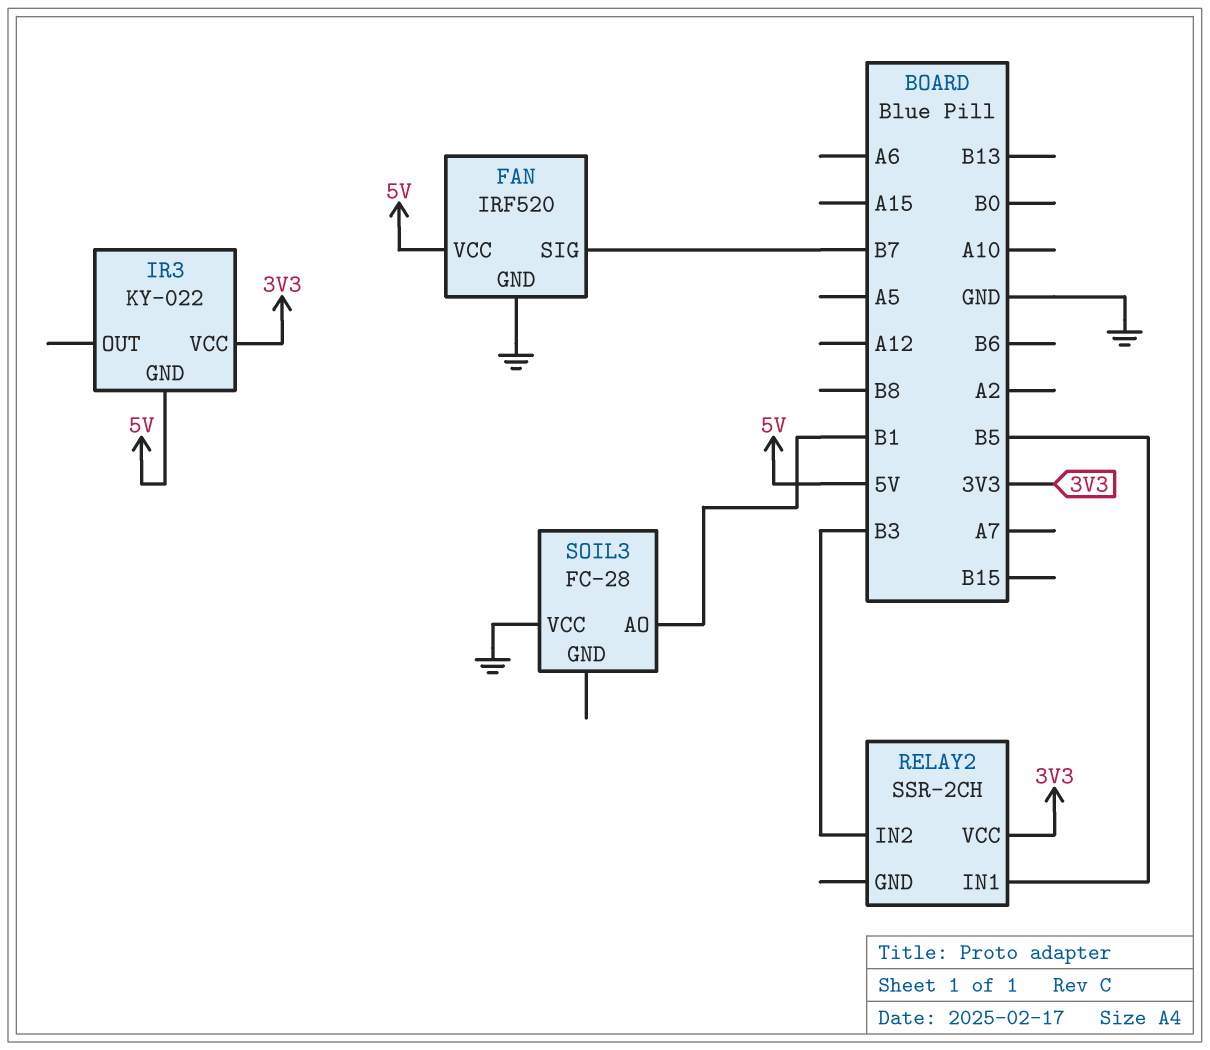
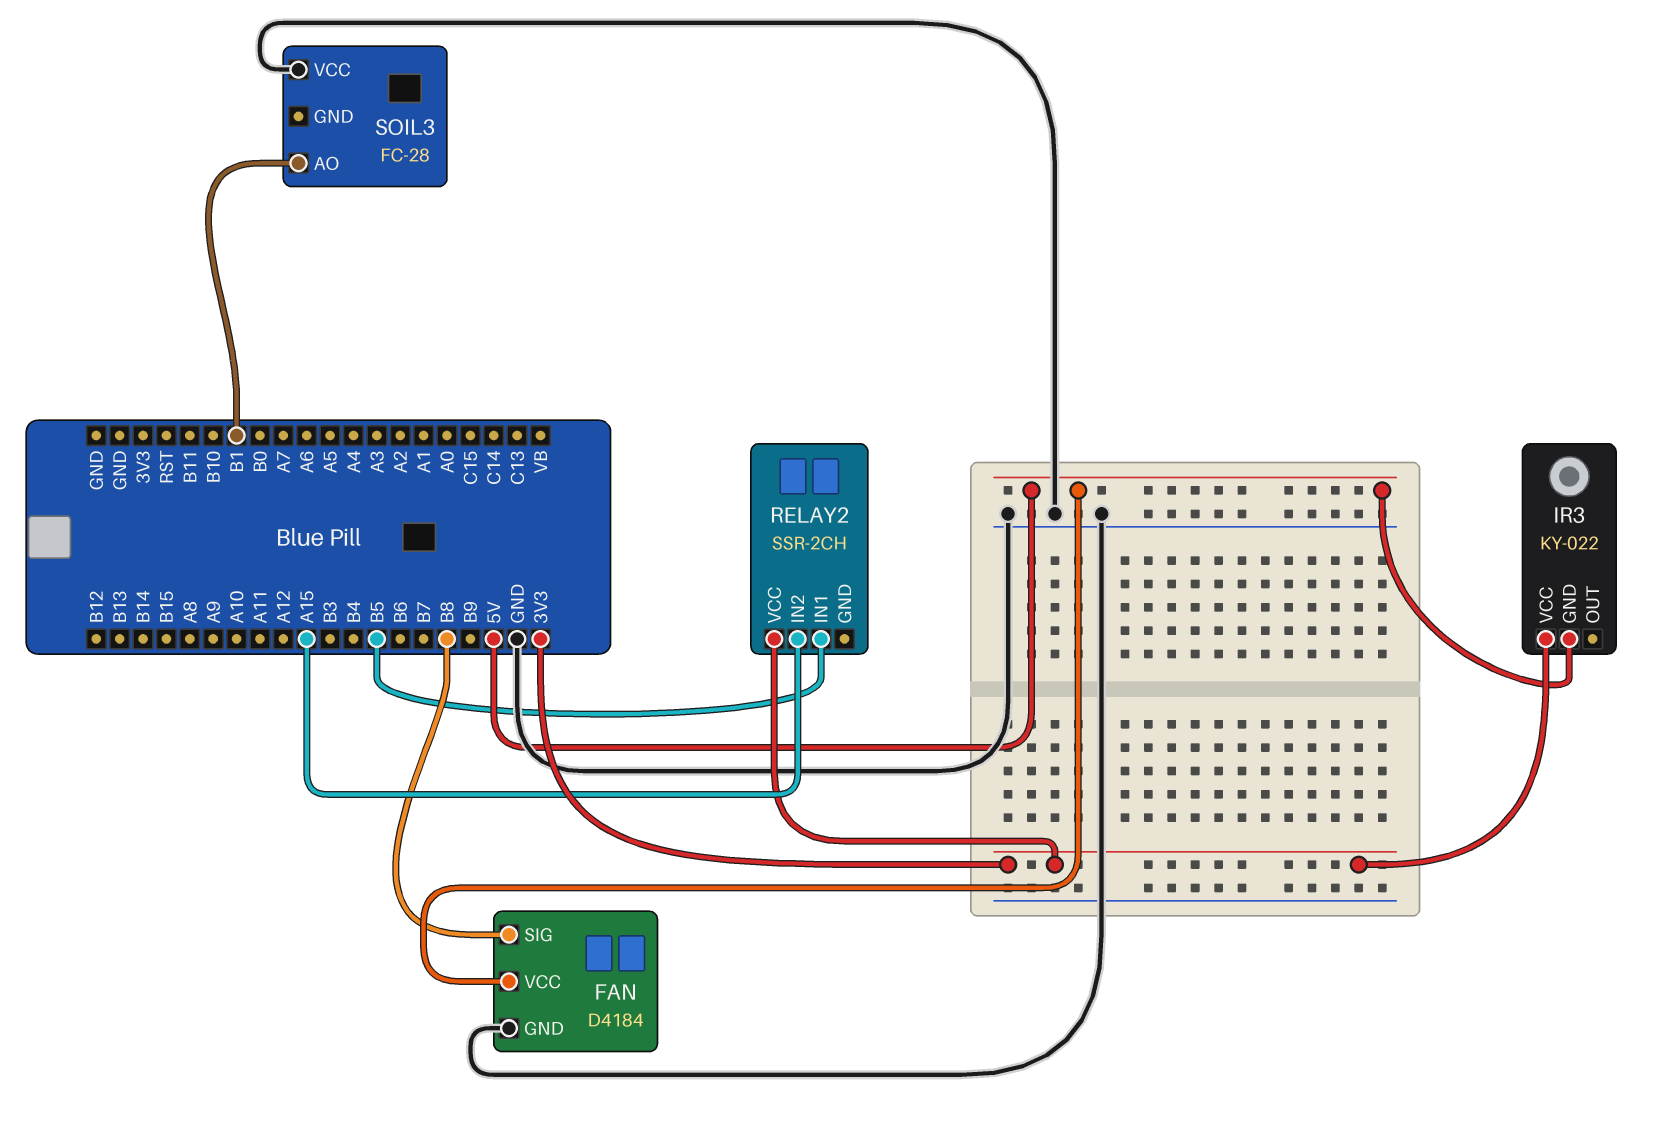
FAN: IRF520 -> D4184
FAN pin SIG: B7 -> B8
RELAY2 pin IN2: B3 -> A15

